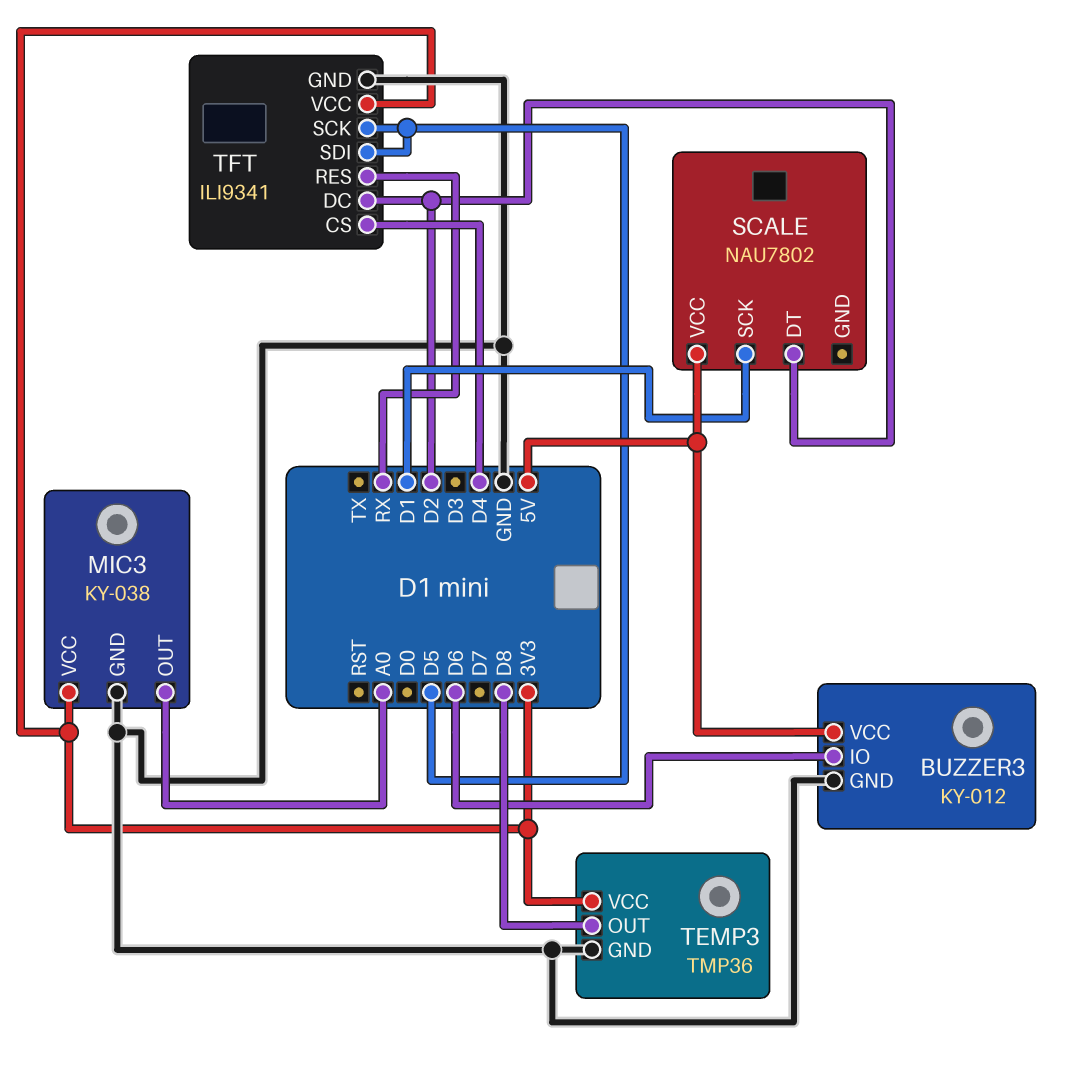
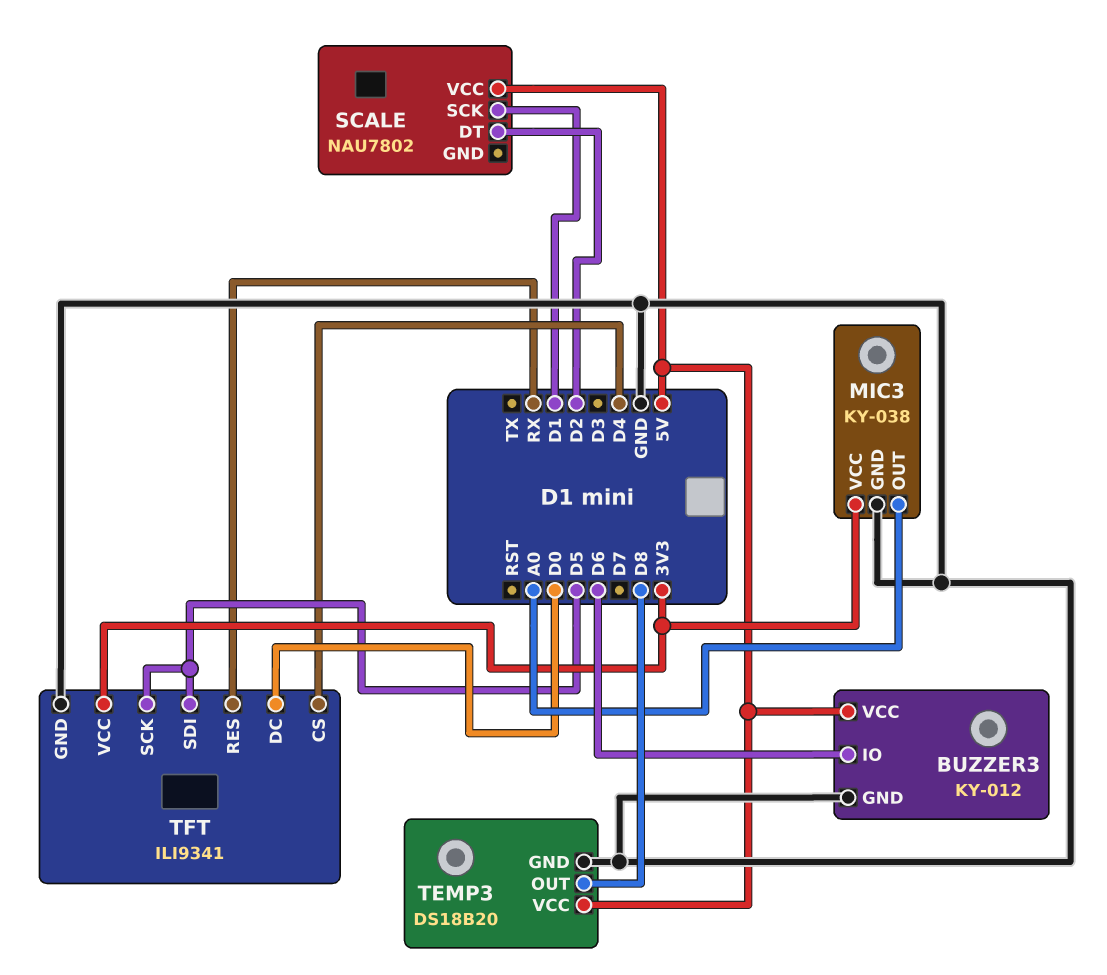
TEMP3: TMP36 -> DS18B20
TEMP3 pin VCC: 3V3 -> 5V
TFT pin DC: D2 -> D0

